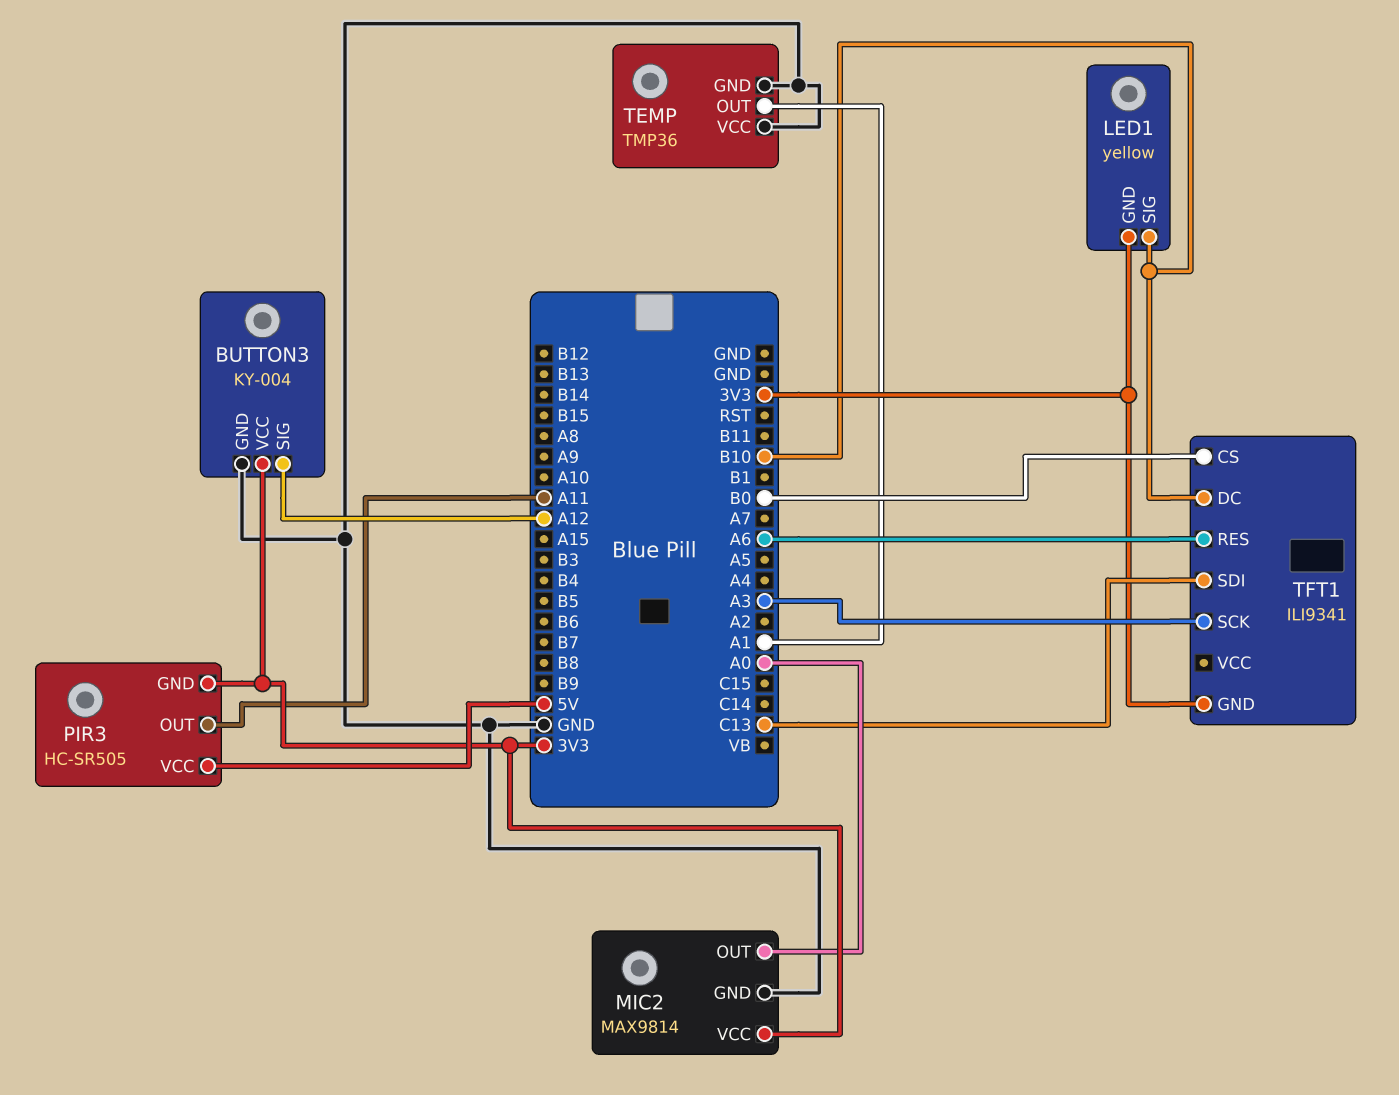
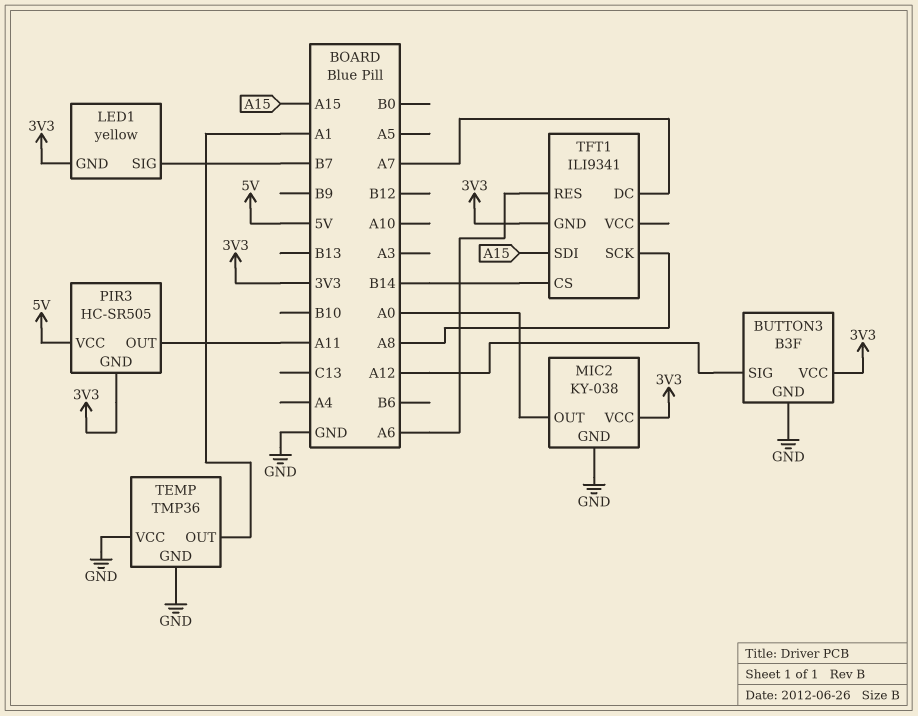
BUTTON3: KY-004 -> B3F
LED1 pin SIG: B10 -> B7
MIC2: MAX9814 -> KY-038
TFT1 pin CS: B0 -> B14
TFT1 pin DC: B10 -> A7
TFT1 pin SCK: A3 -> A8
TFT1 pin SDI: C13 -> A15

